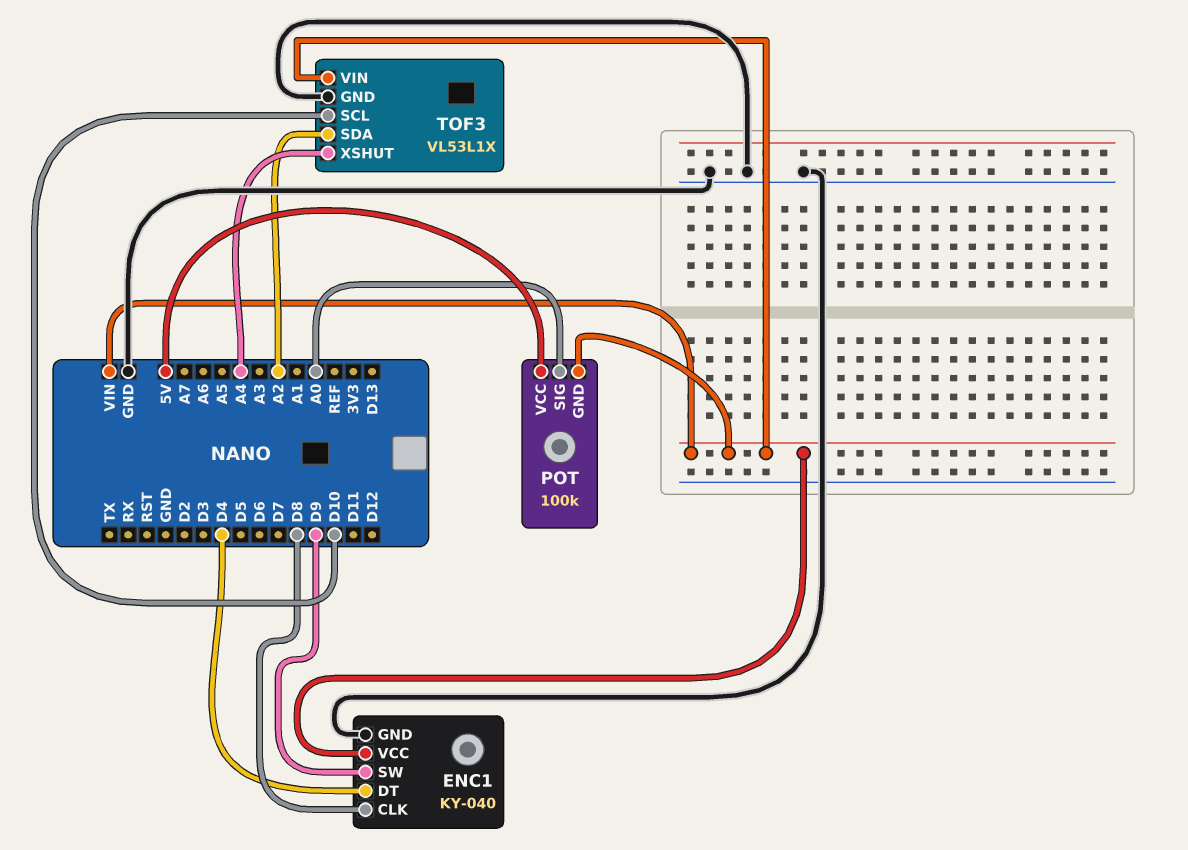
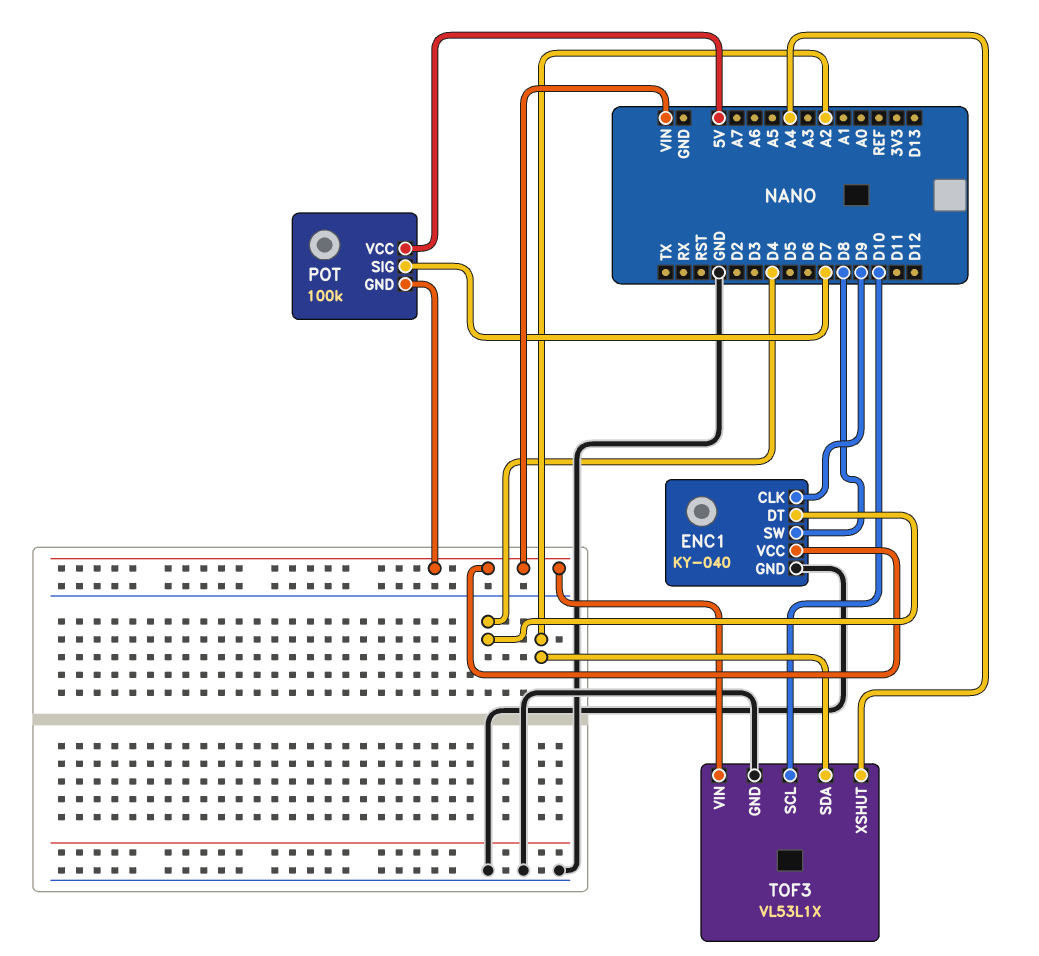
ENC1 pin CLK: D8 -> D9
ENC1 pin SW: D9 -> D8
POT pin SIG: A0 -> D7

